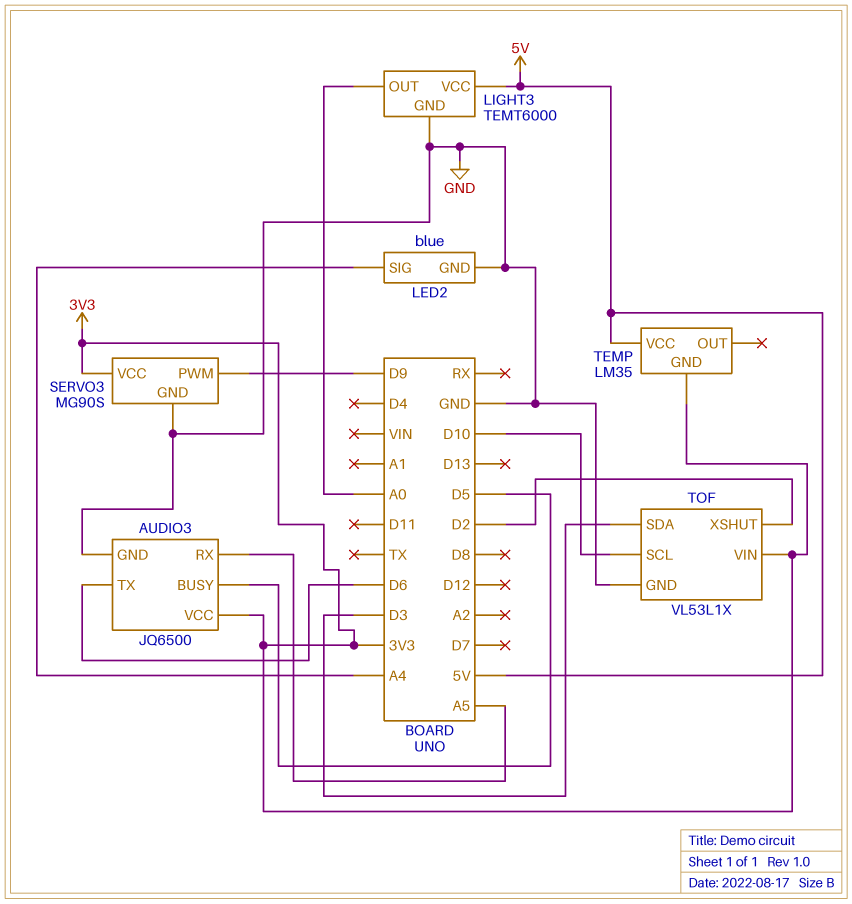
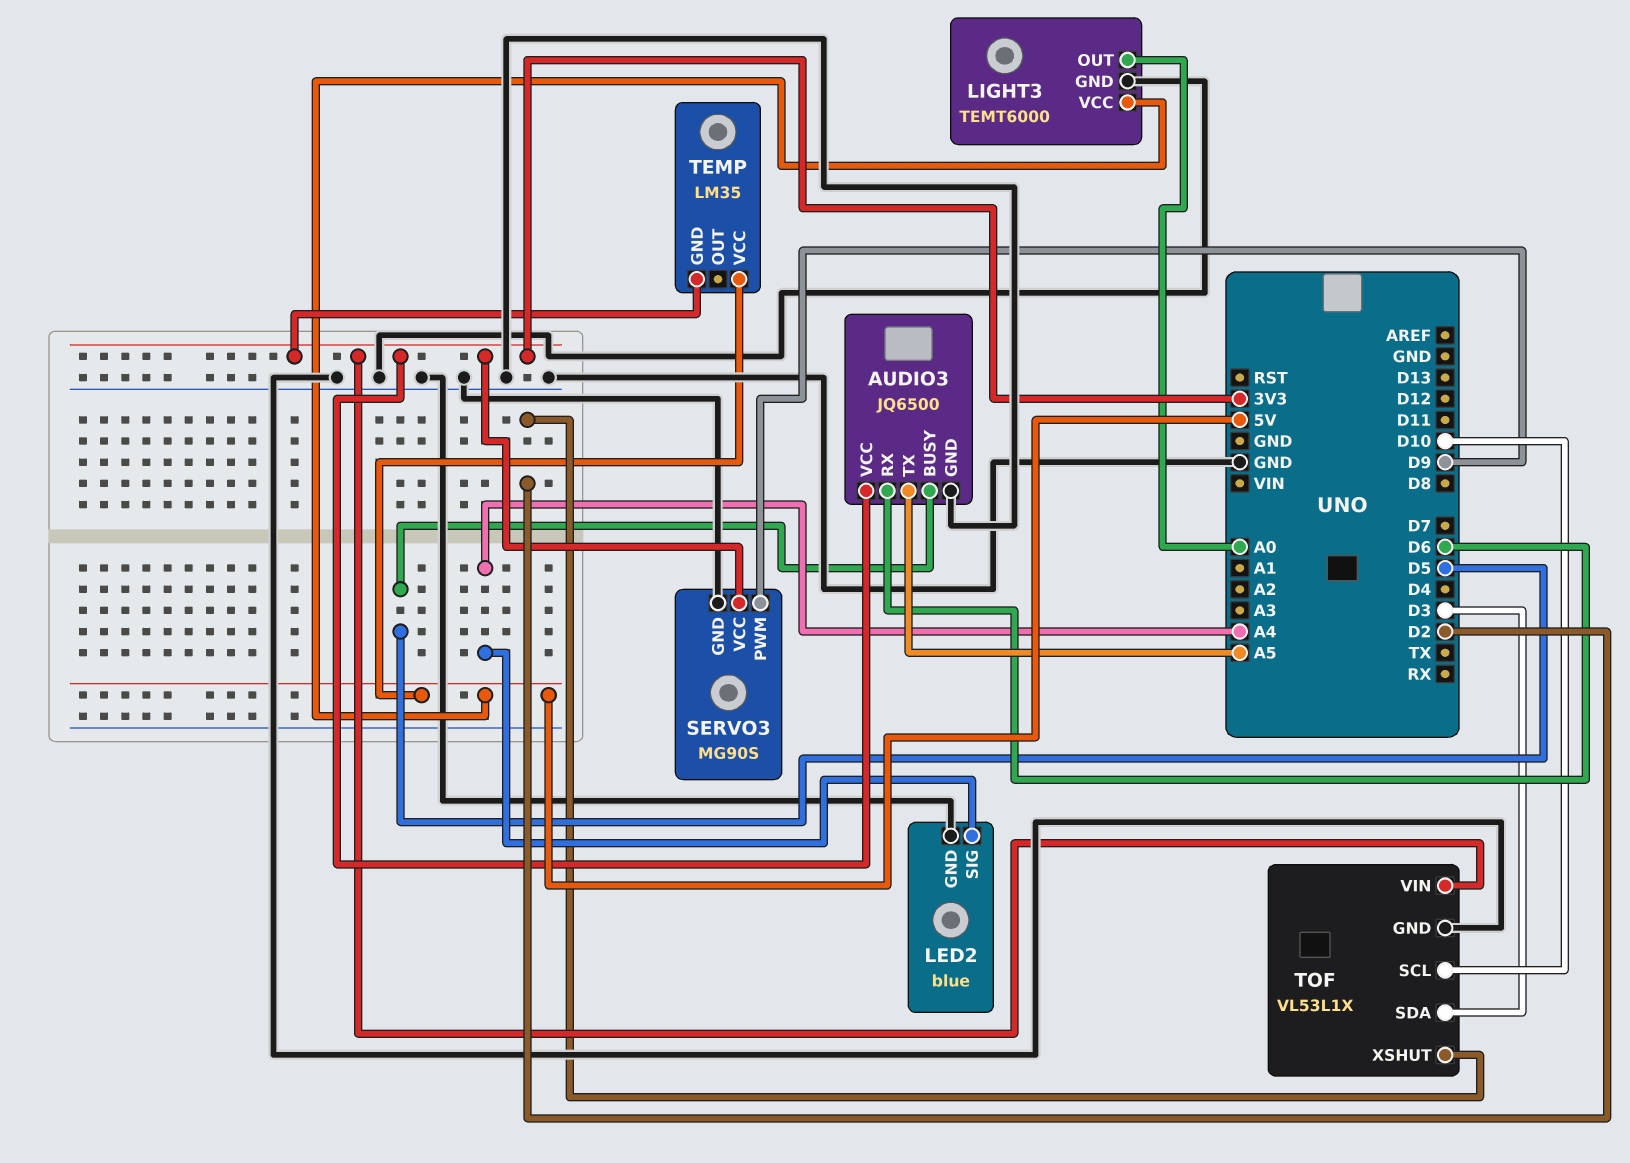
AUDIO3 pin RX: A5 -> D6
AUDIO3 pin TX: D6 -> A5

